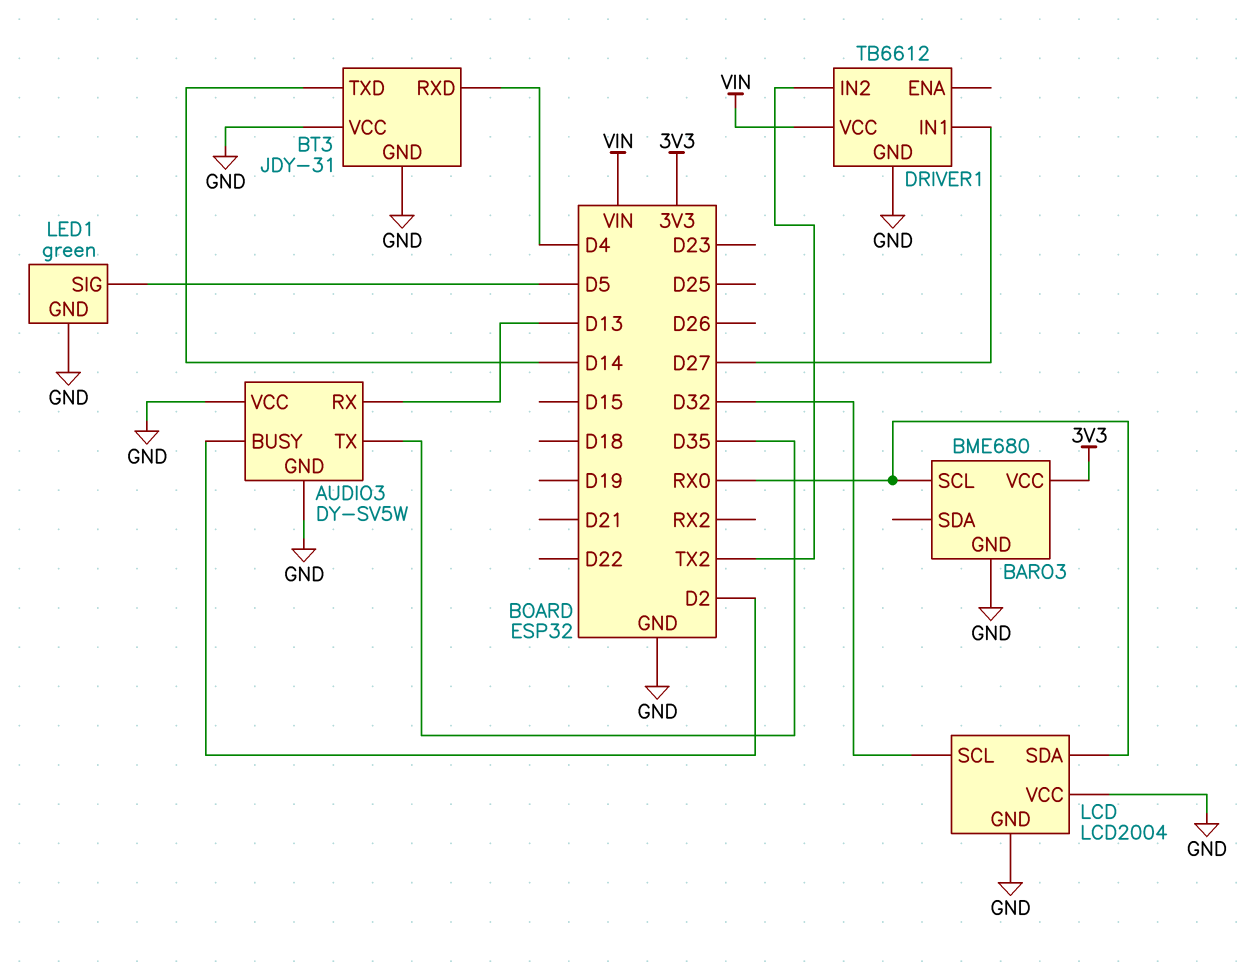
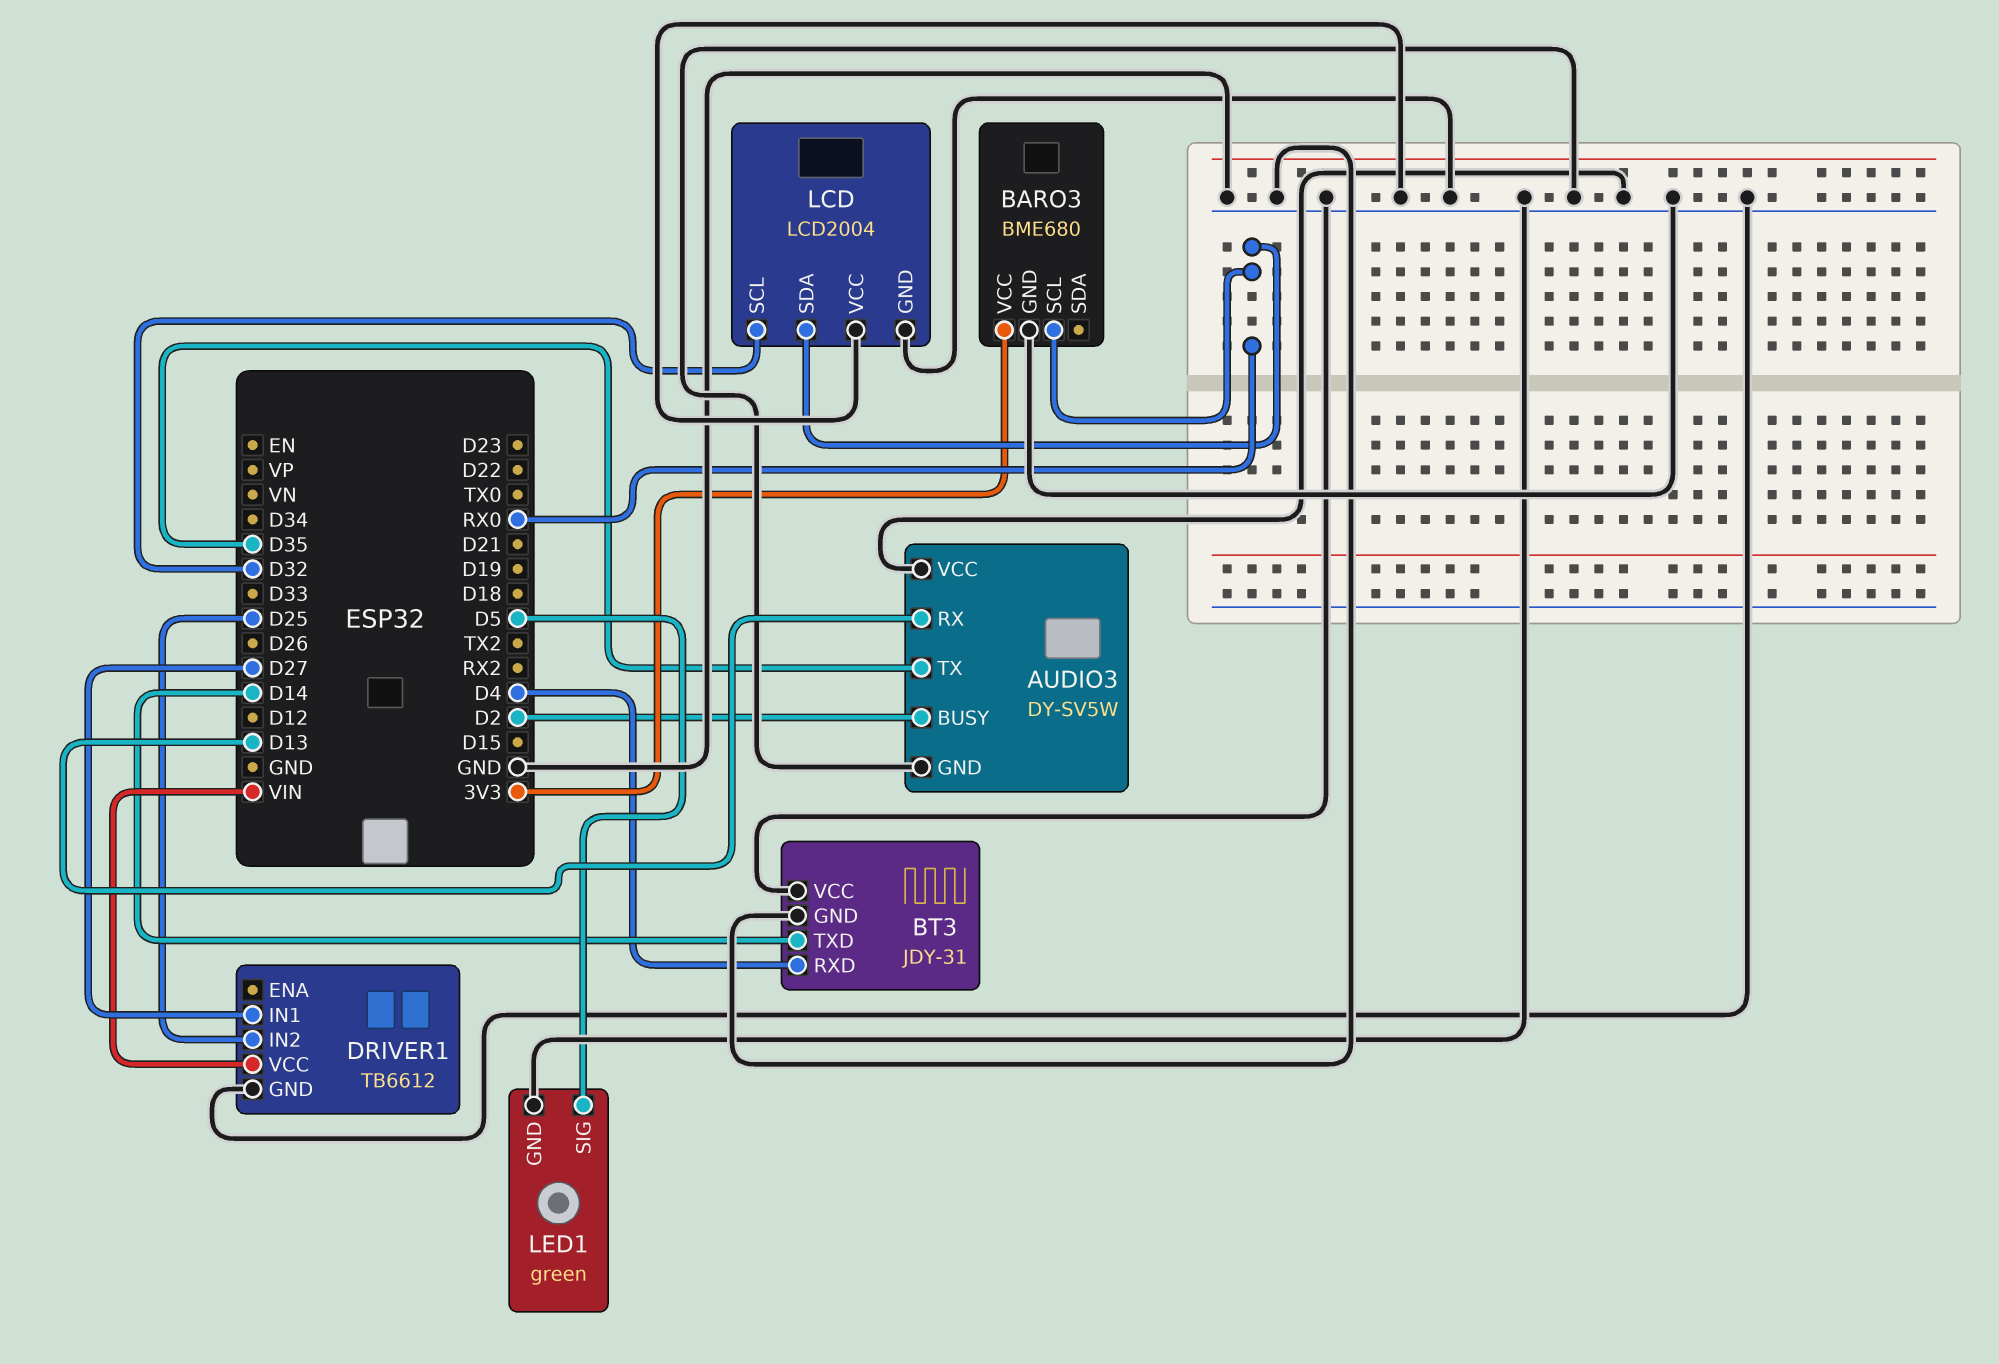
DRIVER1 pin IN2: TX2 -> D25

